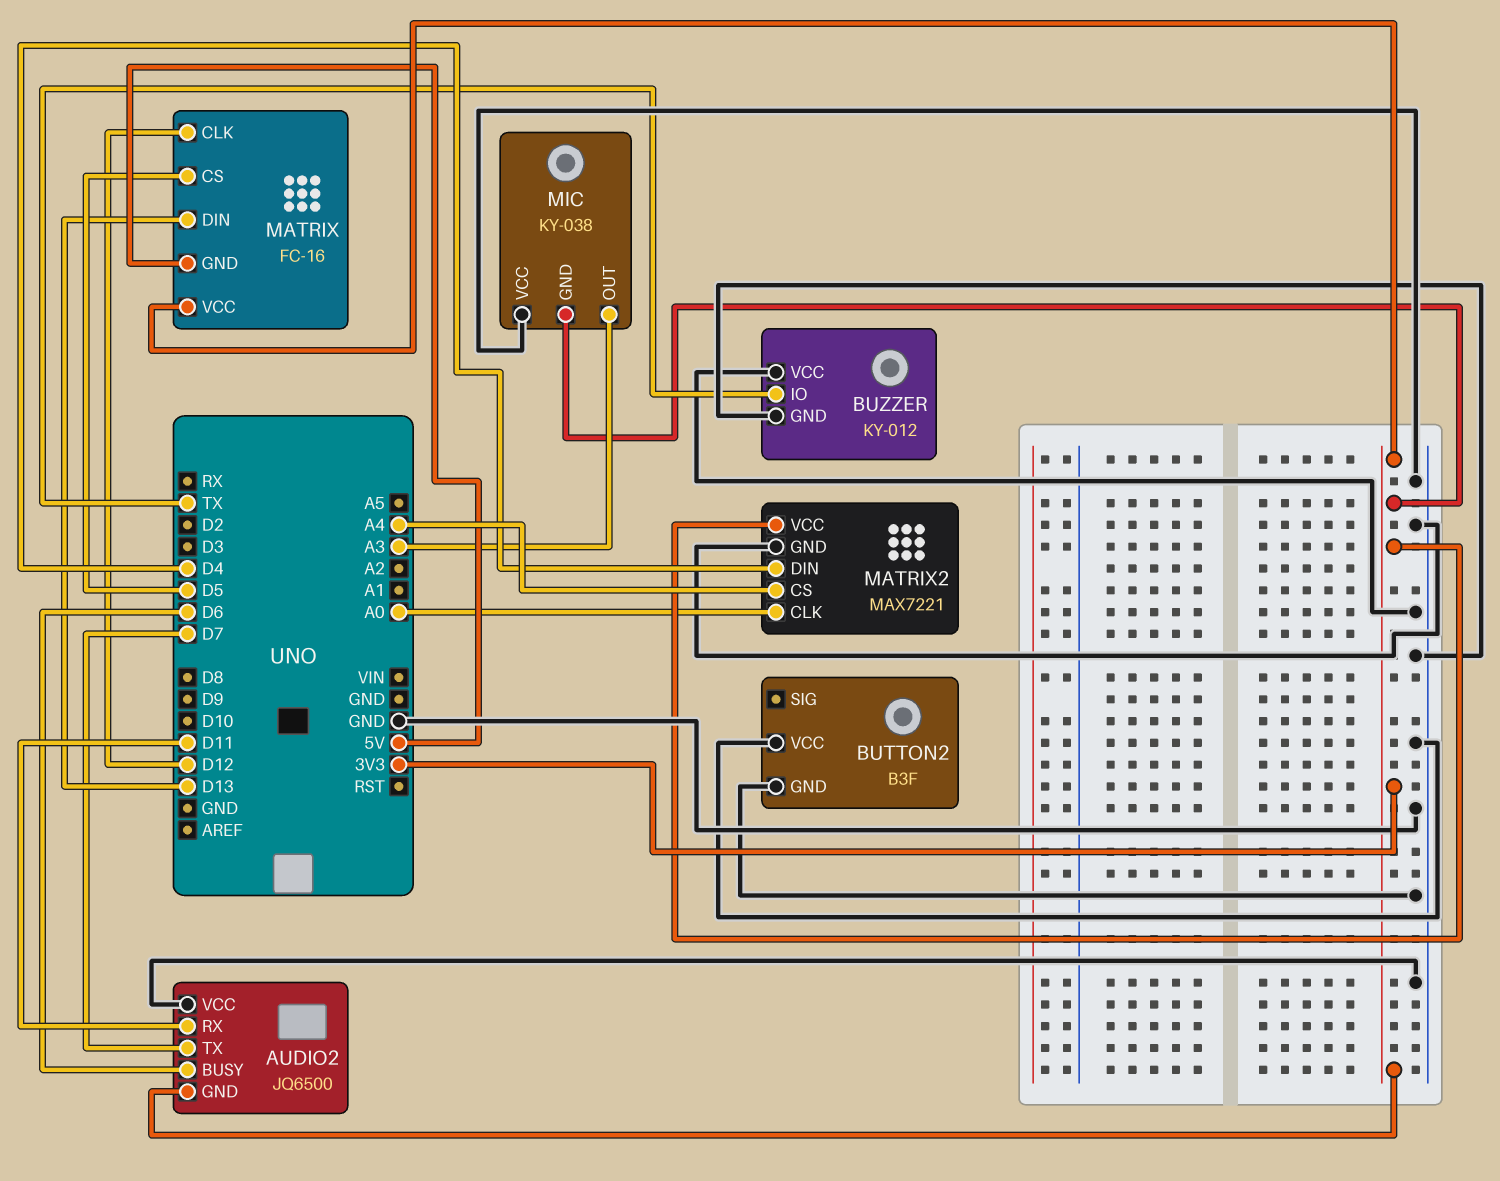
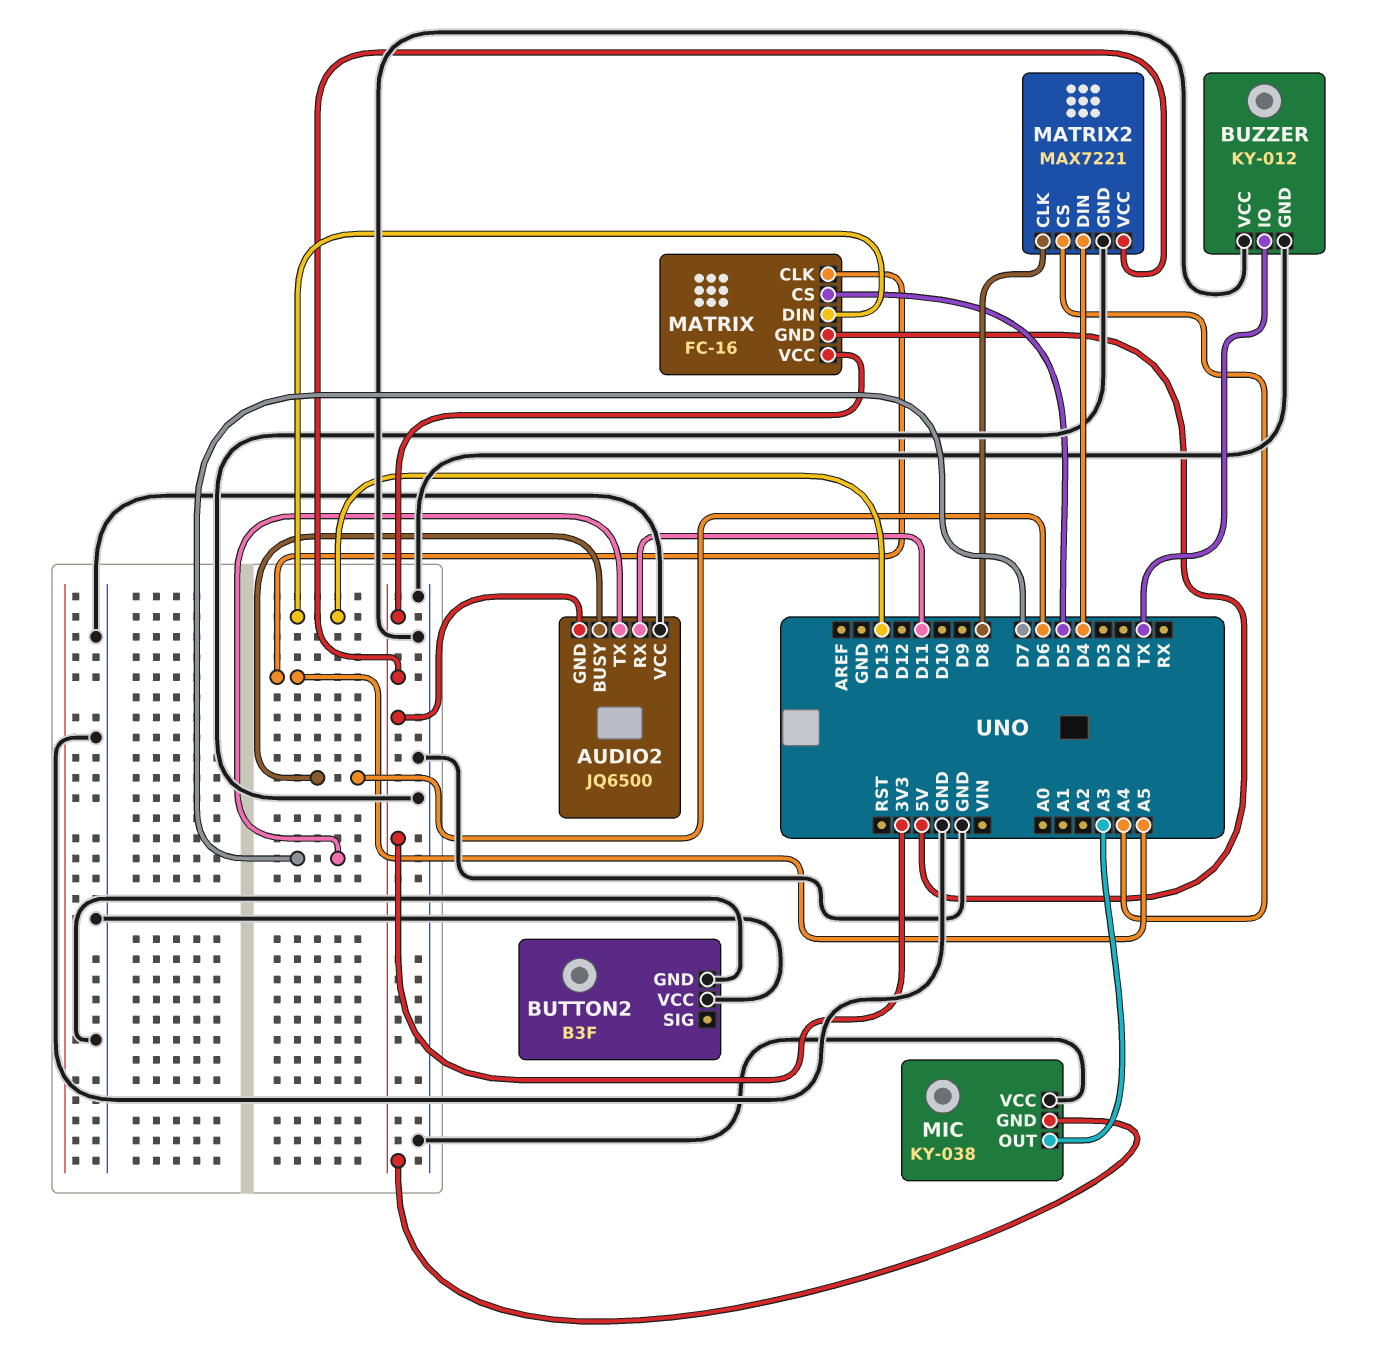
MATRIX pin CLK: D12 -> A5
MATRIX2 pin CLK: A0 -> D8

